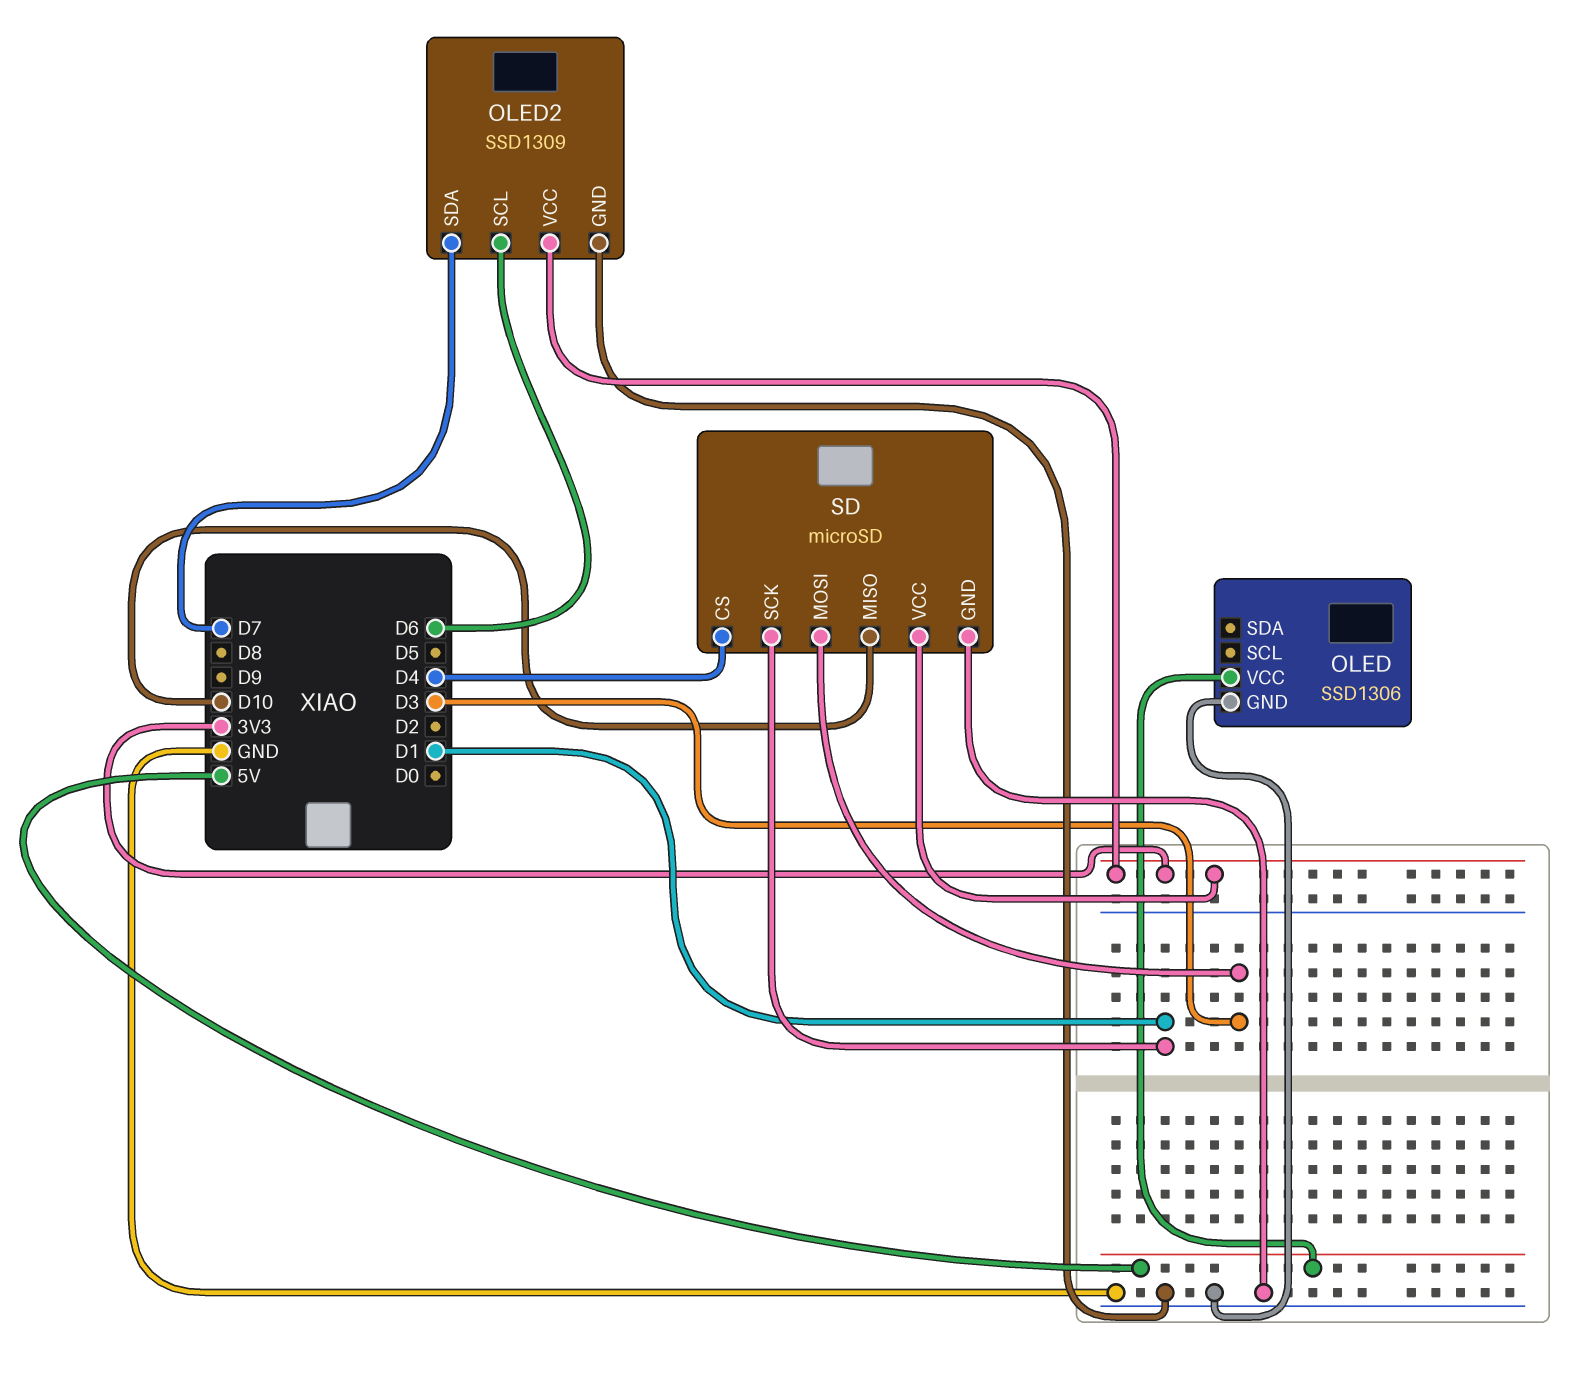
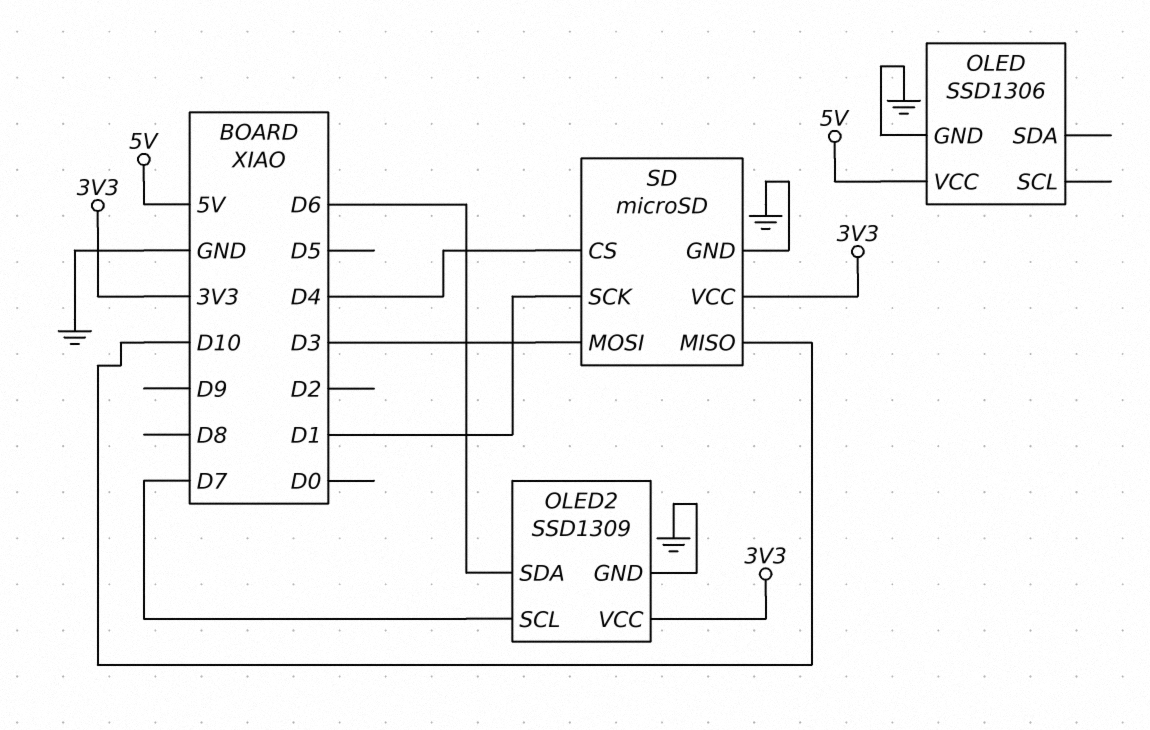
OLED2 pin SCL: D6 -> D7
OLED2 pin SDA: D7 -> D6

